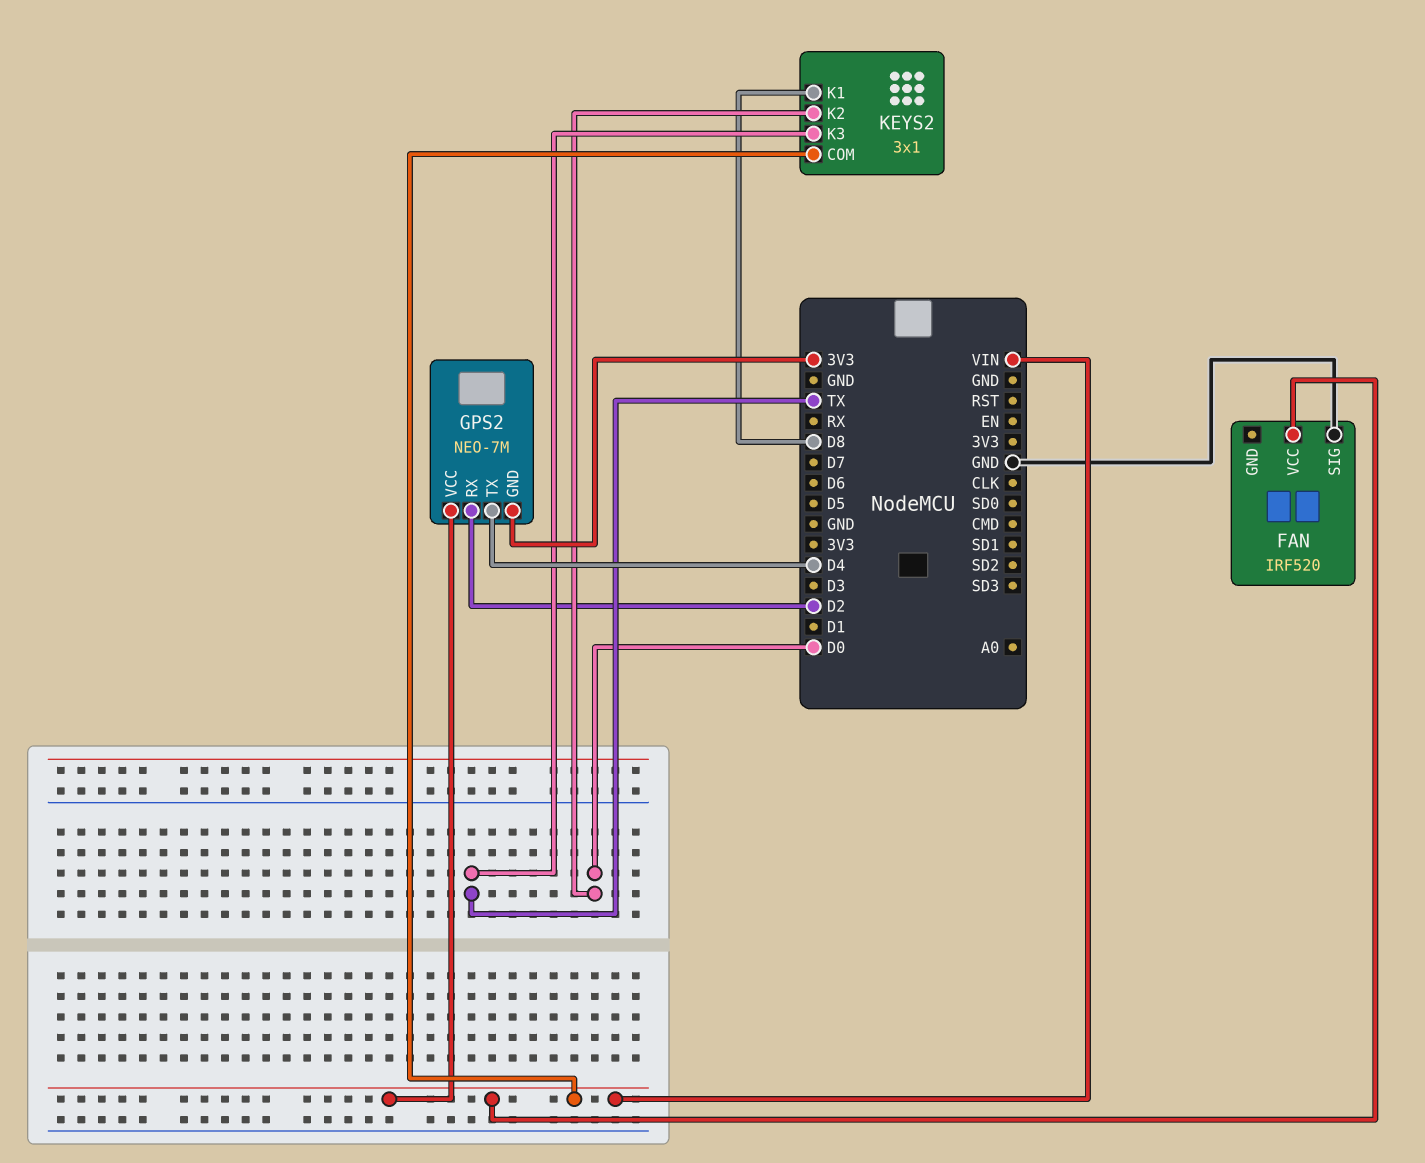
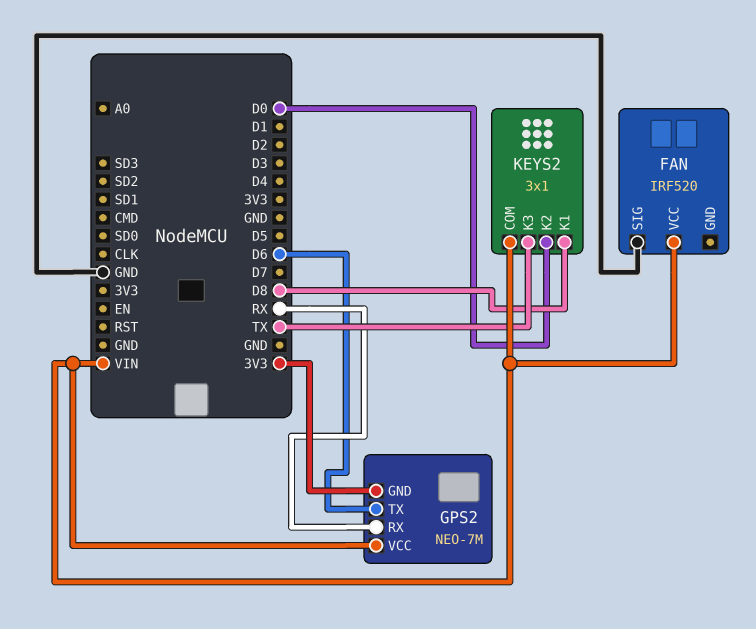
GPS2 pin RX: D2 -> RX
GPS2 pin TX: D4 -> D6

